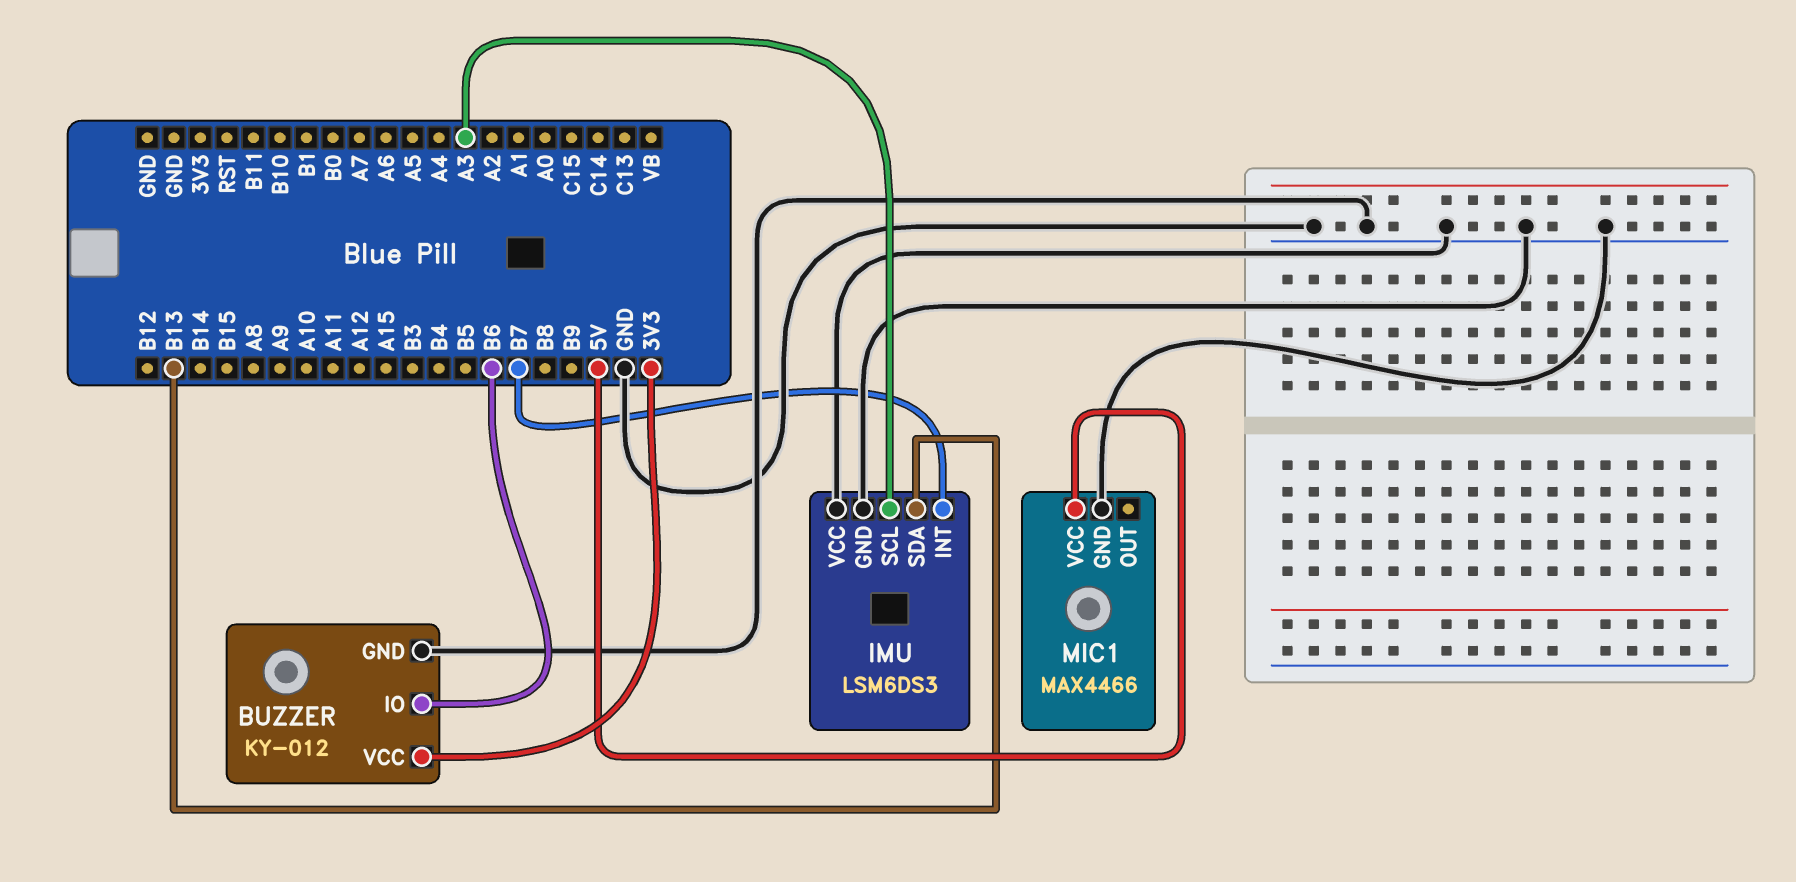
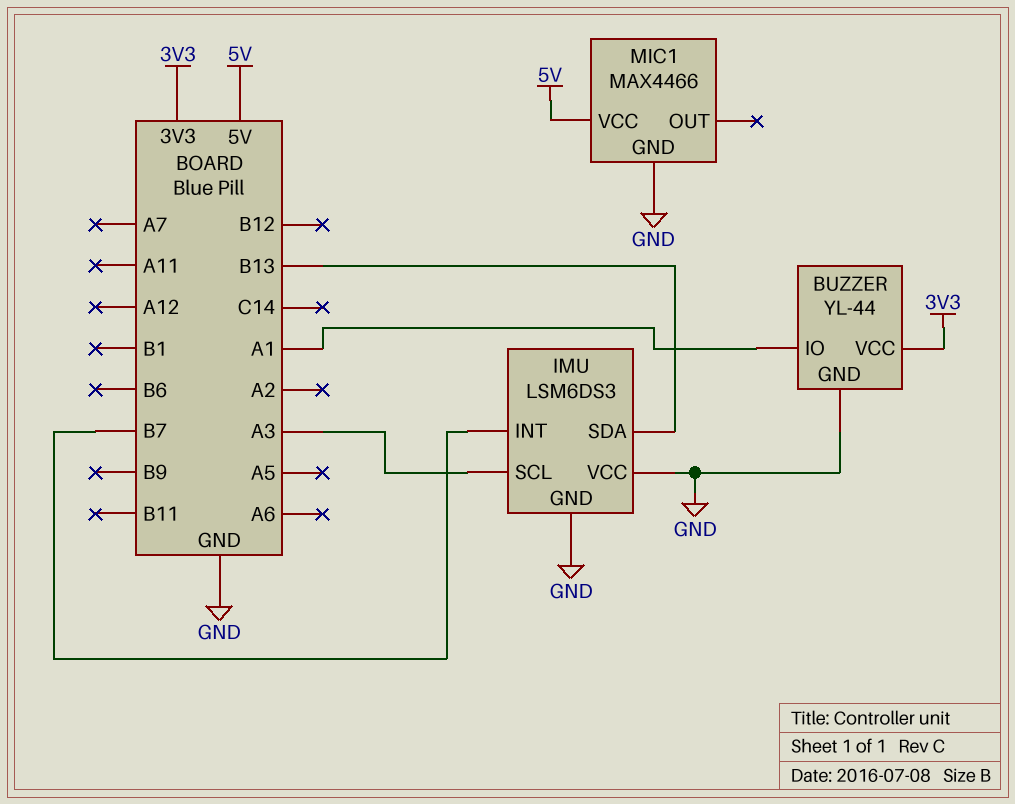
BUZZER: KY-012 -> YL-44
BUZZER pin IO: B6 -> A1

